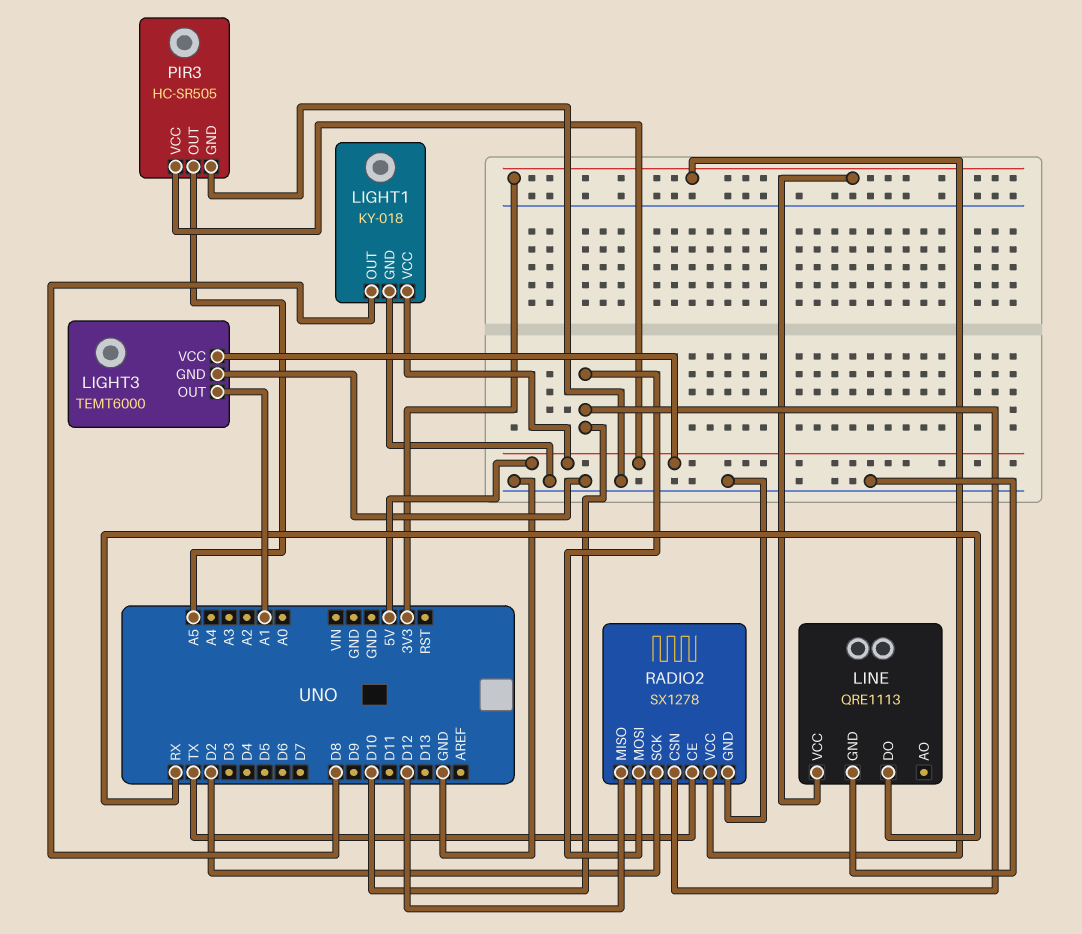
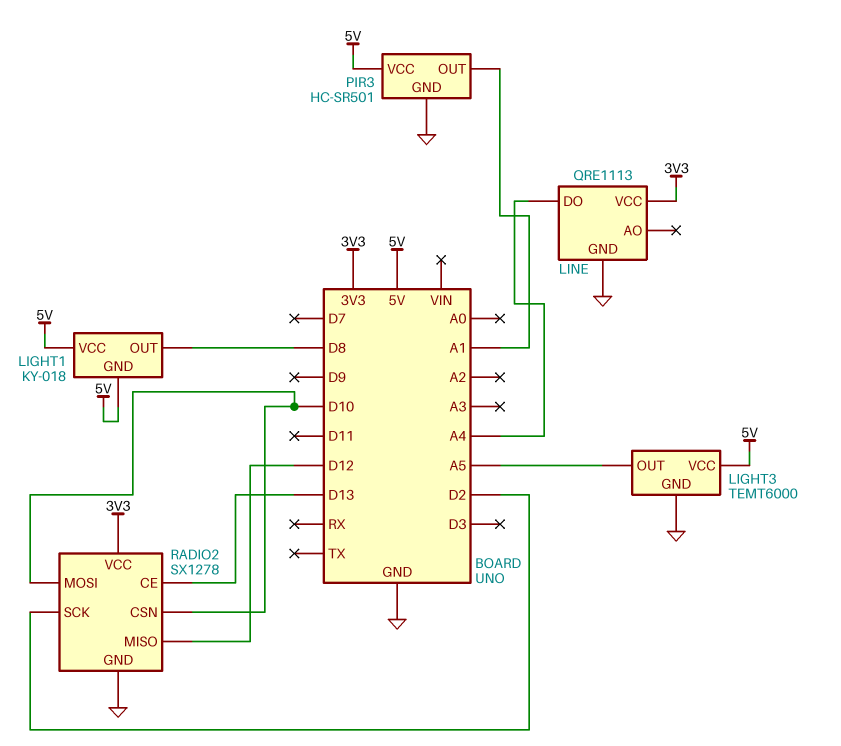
LIGHT1 pin GND: GND -> 5V
LIGHT3 pin OUT: A1 -> A5
LINE pin DO: RX -> A4
PIR3: HC-SR505 -> HC-SR501
PIR3 pin OUT: A5 -> A1
RADIO2 pin CE: TX -> D13

